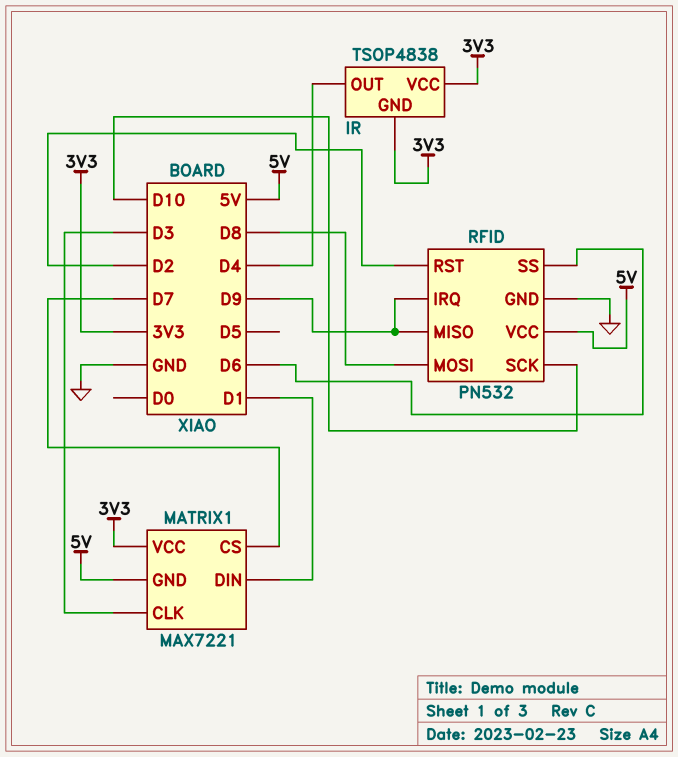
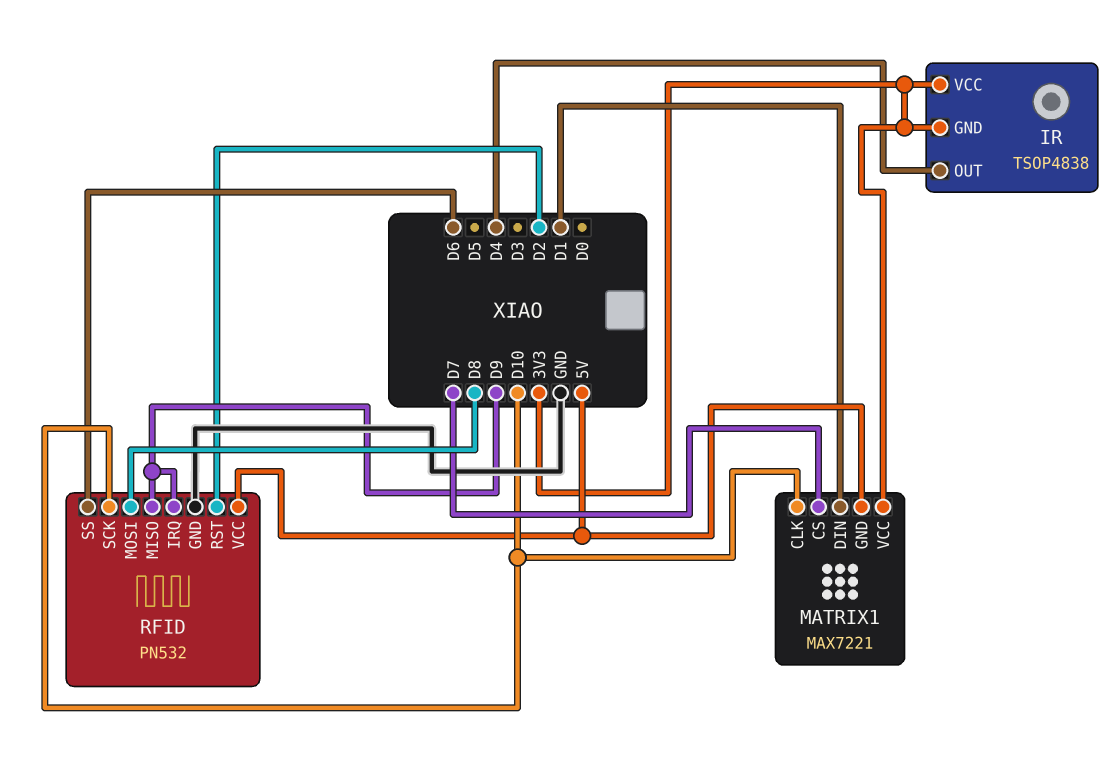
MATRIX1 pin CLK: D3 -> D10

